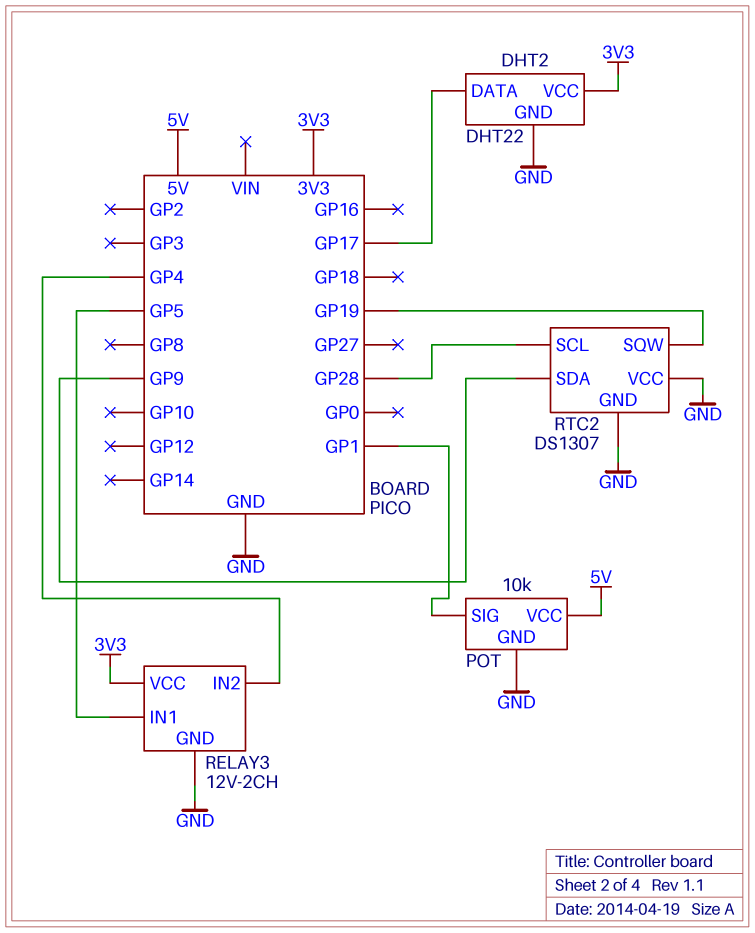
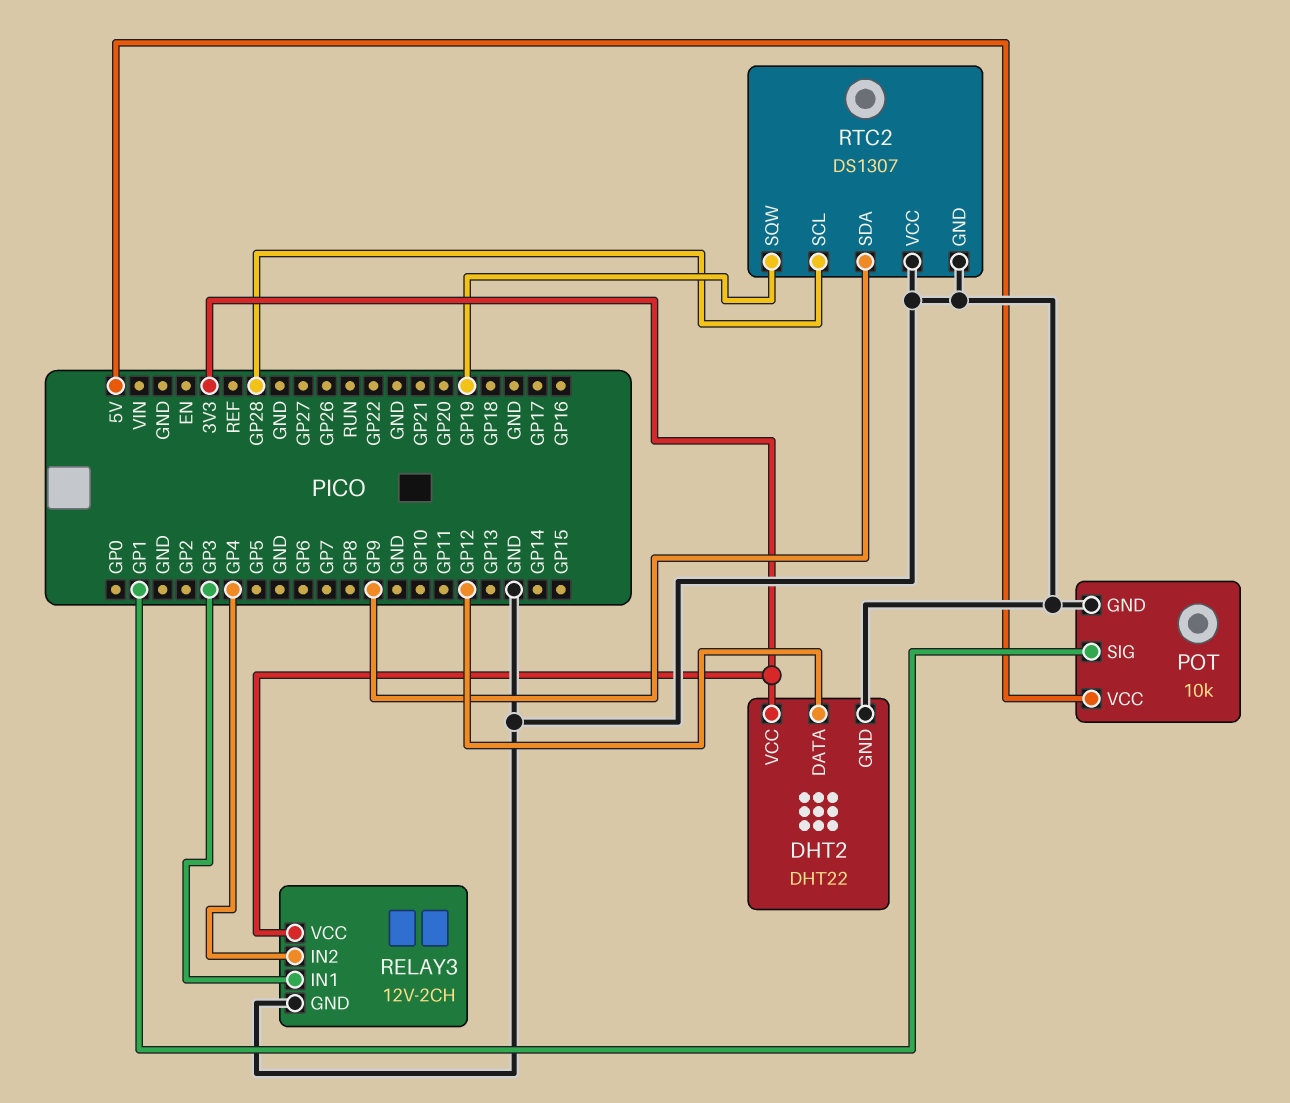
DHT2 pin DATA: GP17 -> GP12
RELAY3 pin IN1: GP5 -> GP3

